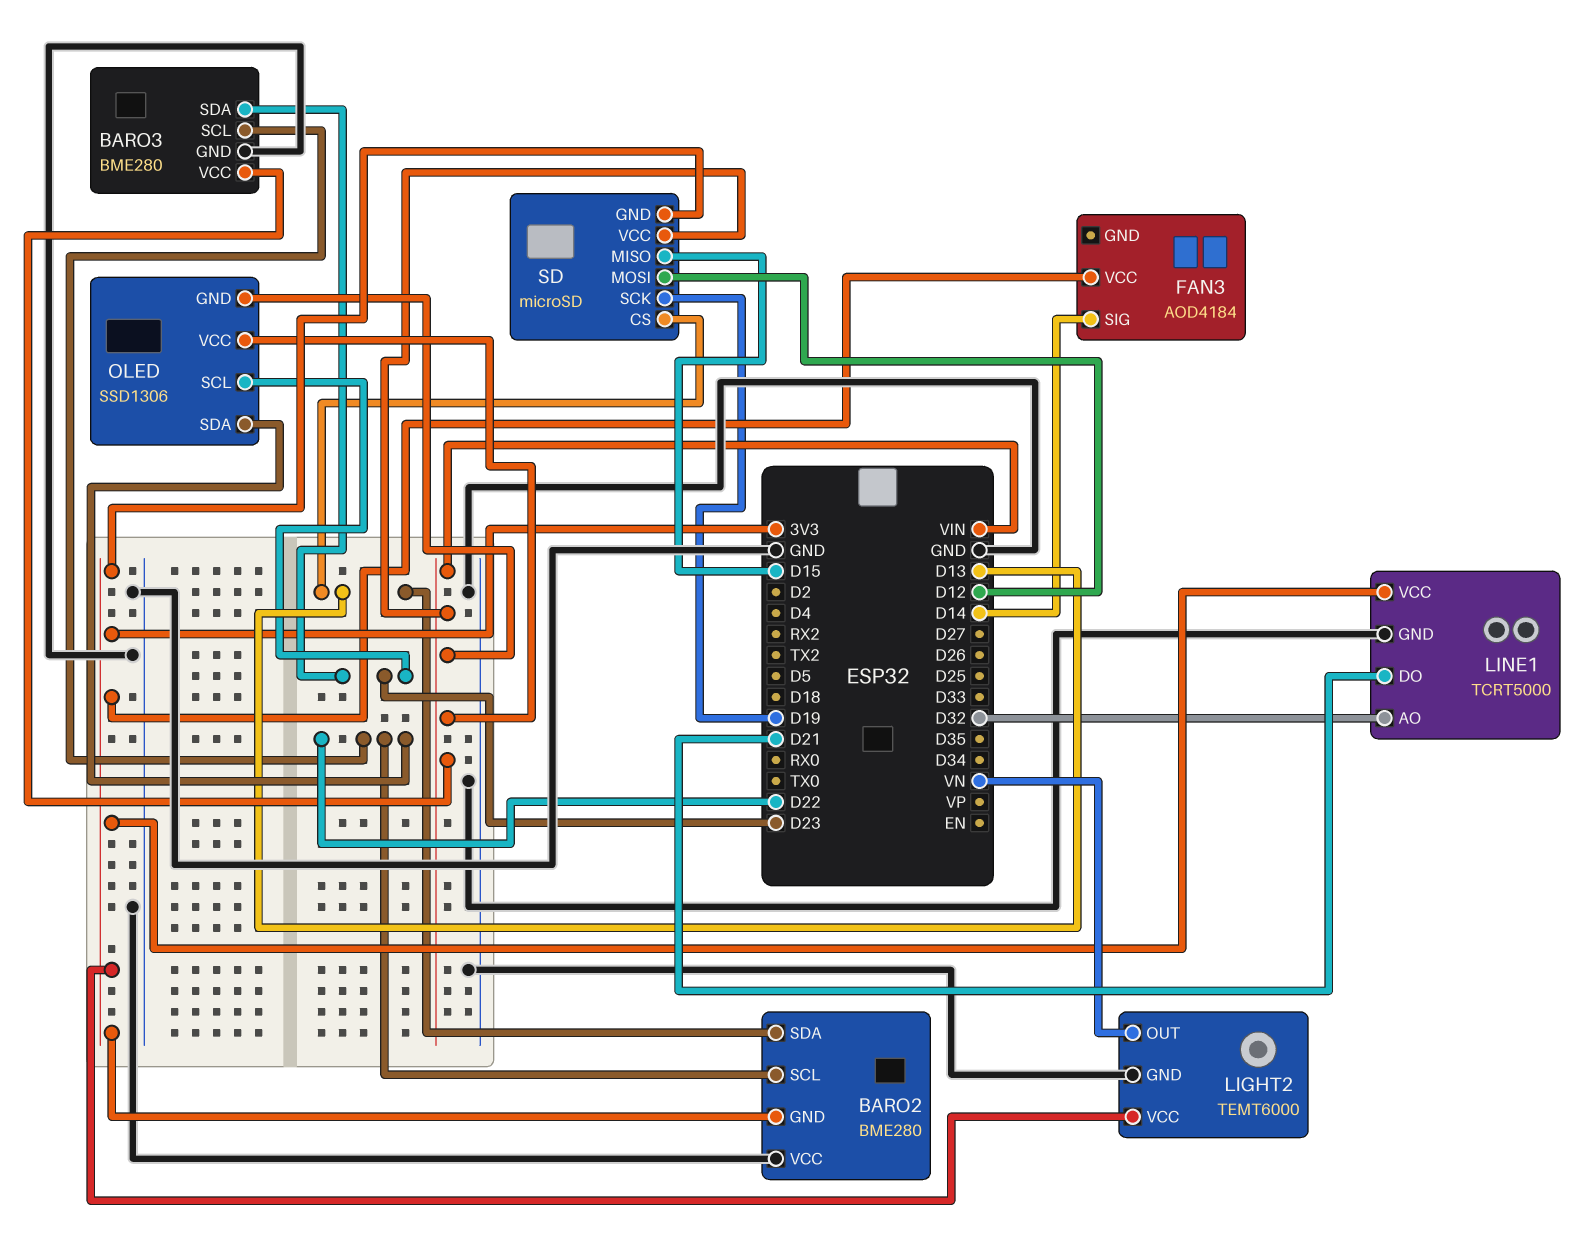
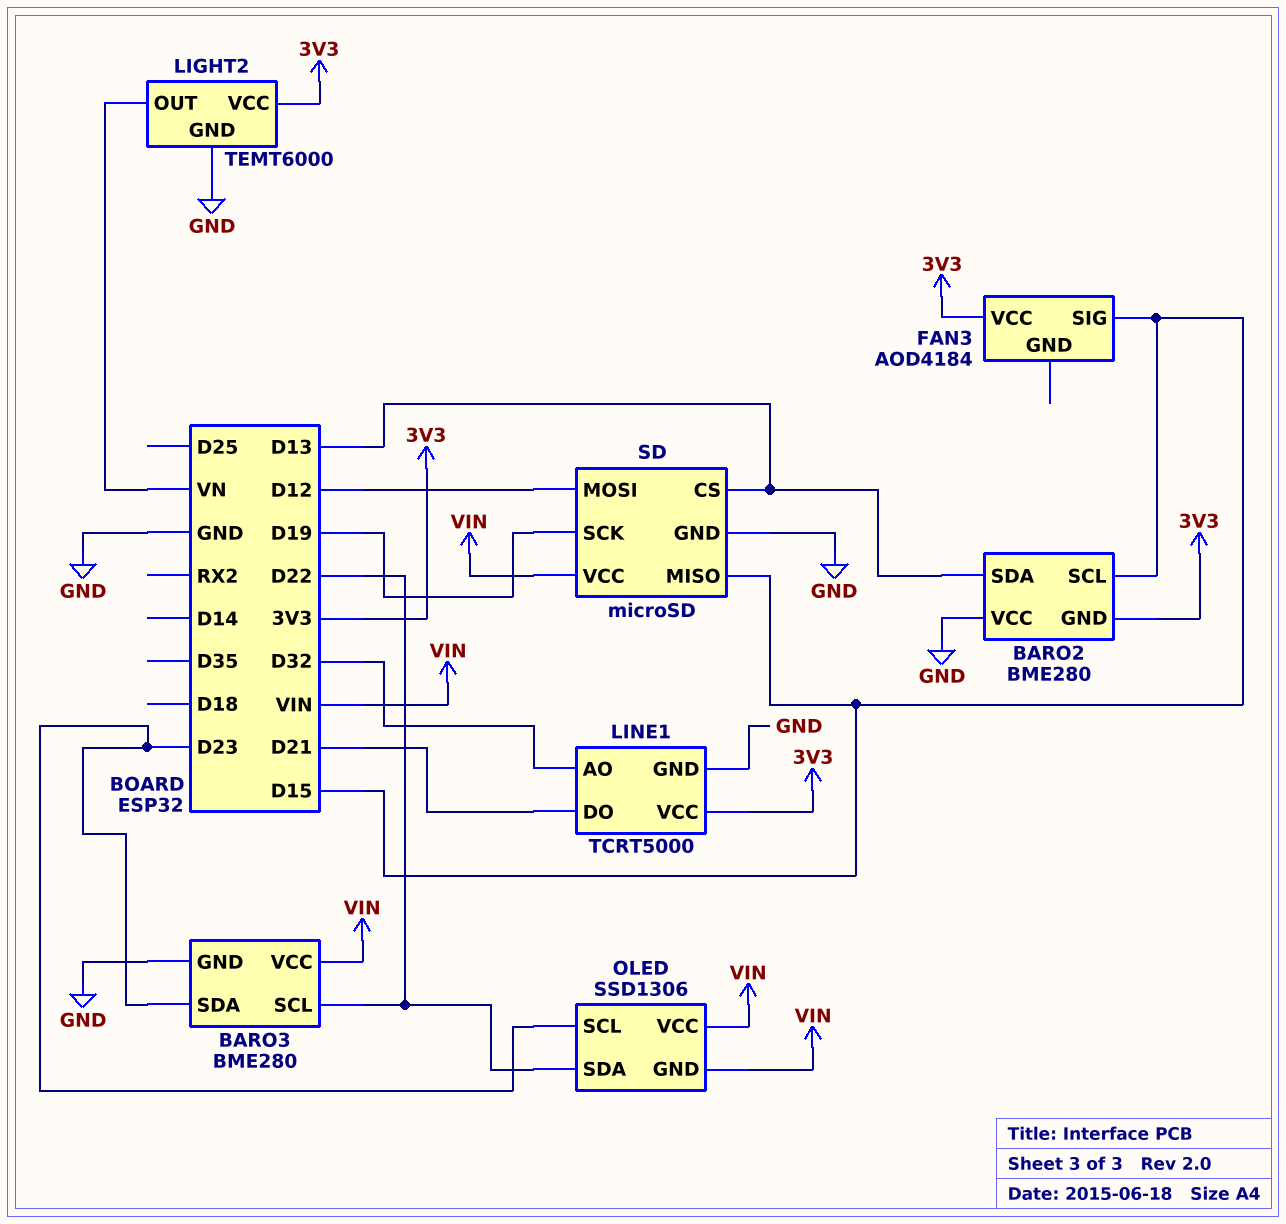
BARO2 pin SCL: D22 -> D15
FAN3 pin SIG: D14 -> D15
SD pin GND: 3V3 -> GND

